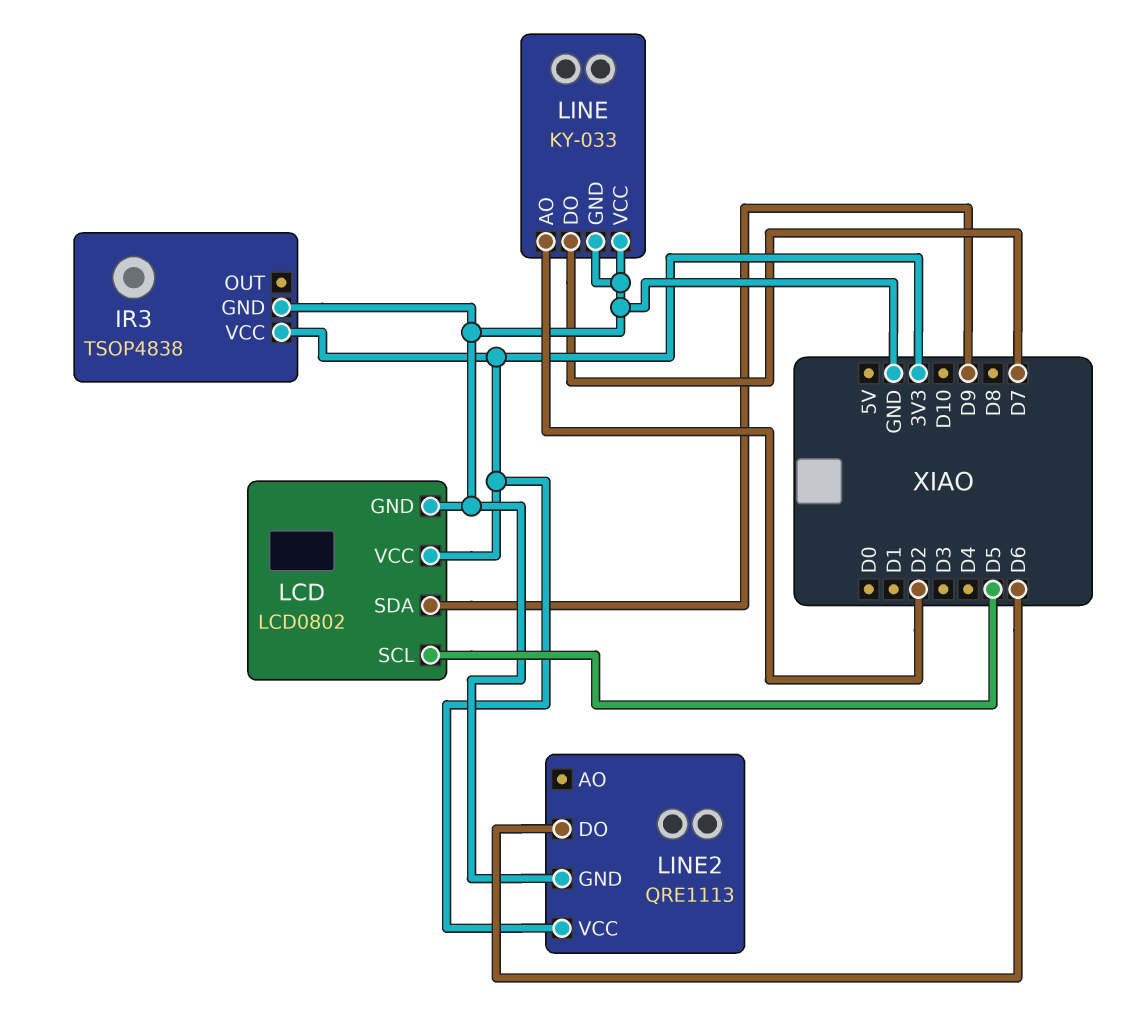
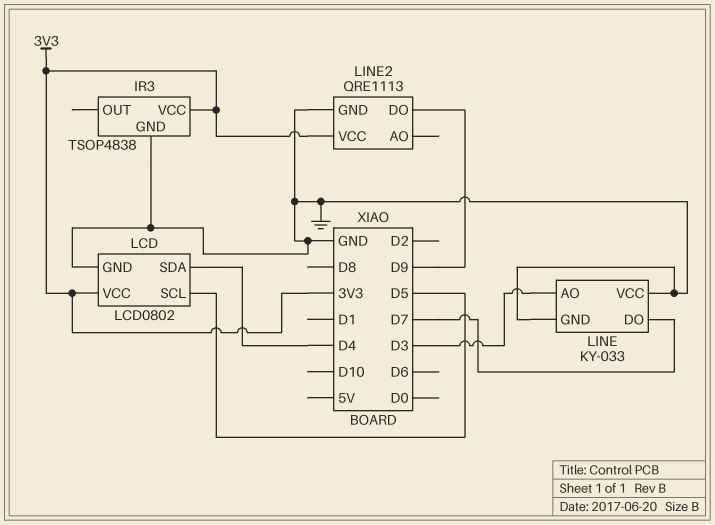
LCD pin SDA: D9 -> D4
LINE pin AO: D2 -> D3
LINE2 pin DO: D6 -> D9

